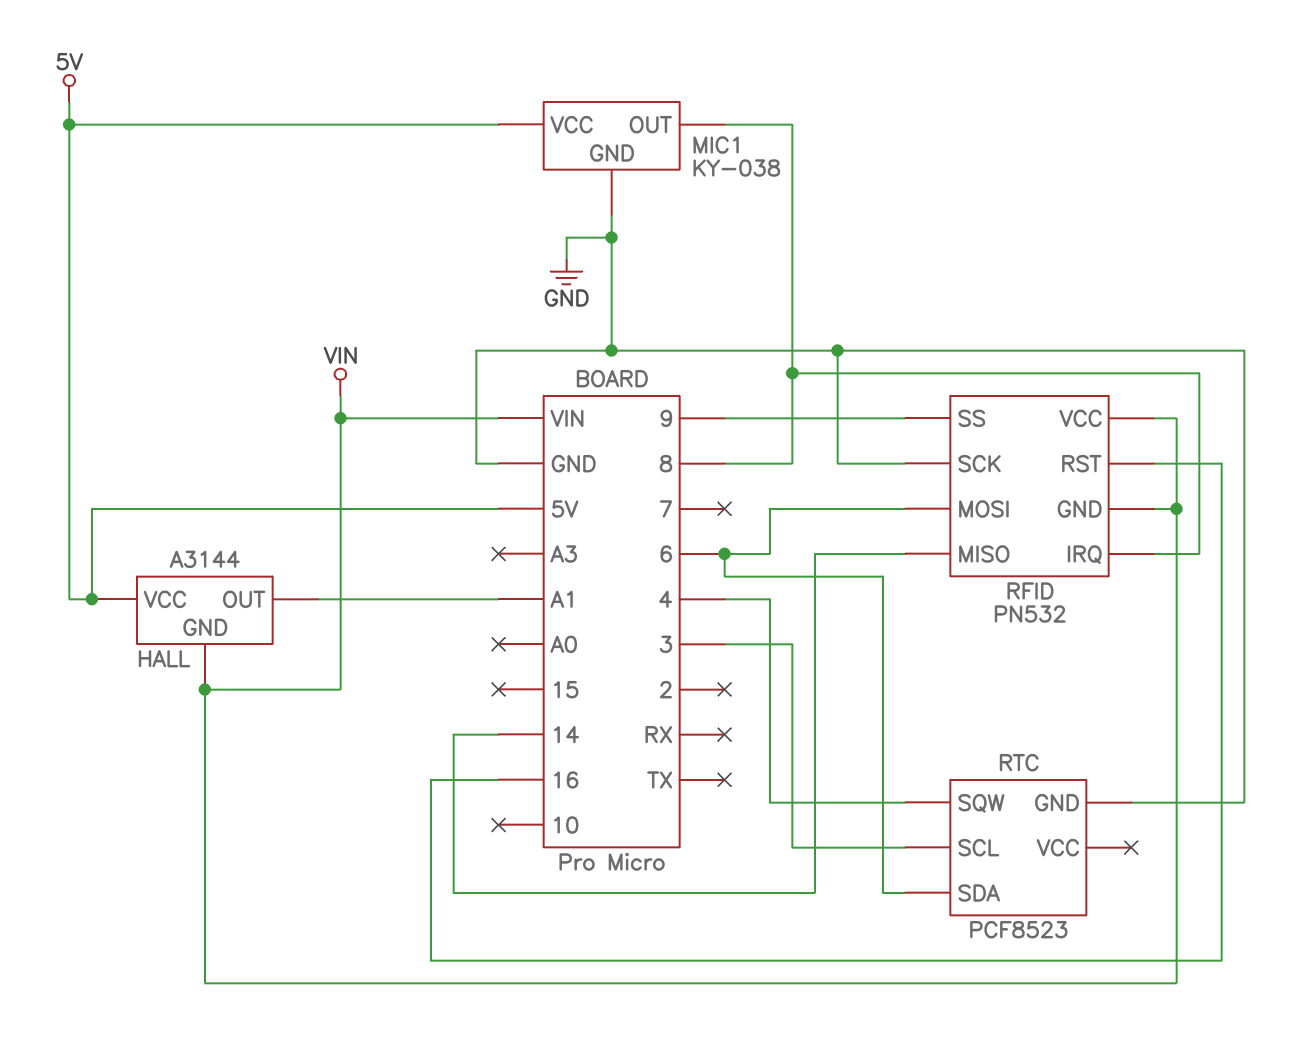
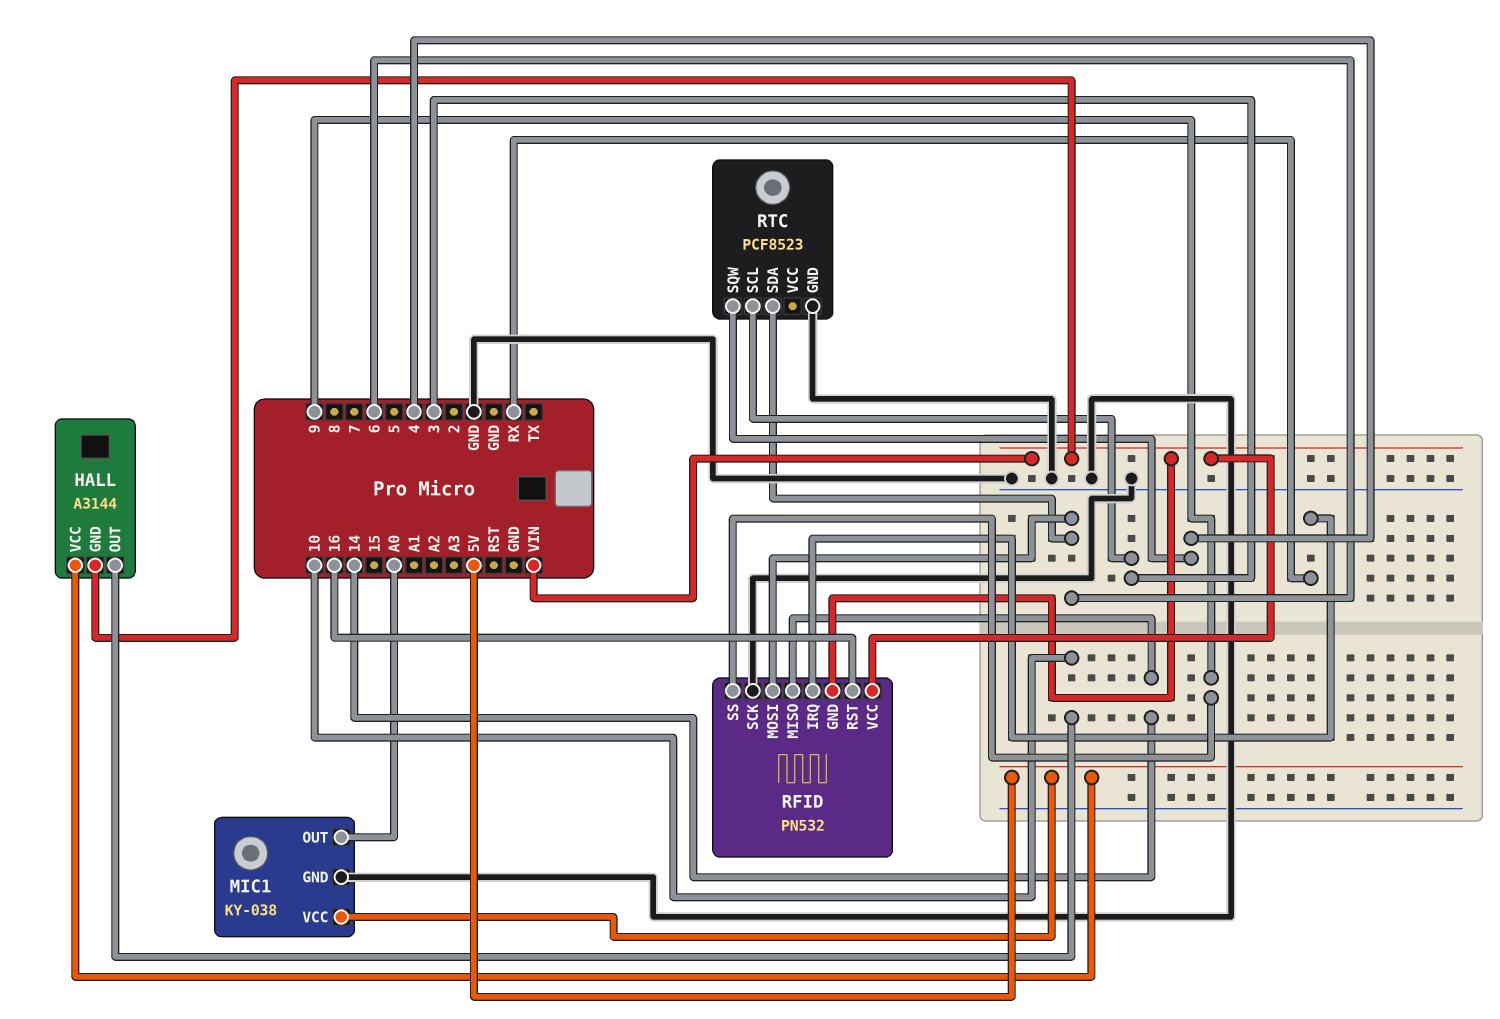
HALL pin OUT: A1 -> 10
MIC1 pin OUT: 8 -> A0
RFID pin IRQ: 8 -> RX

